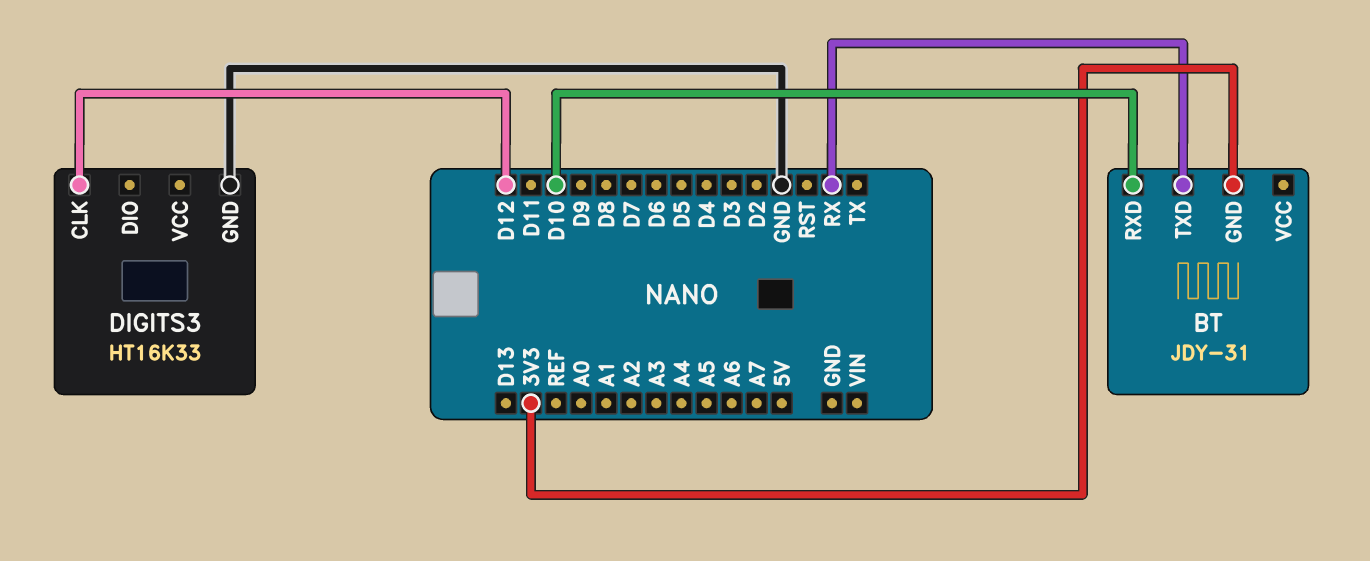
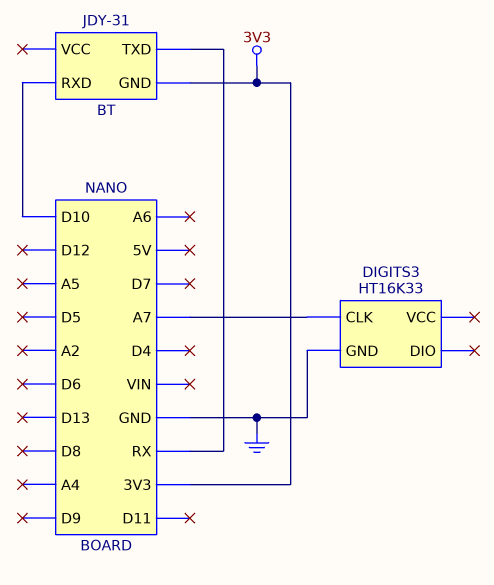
DIGITS3 pin CLK: D12 -> A7

